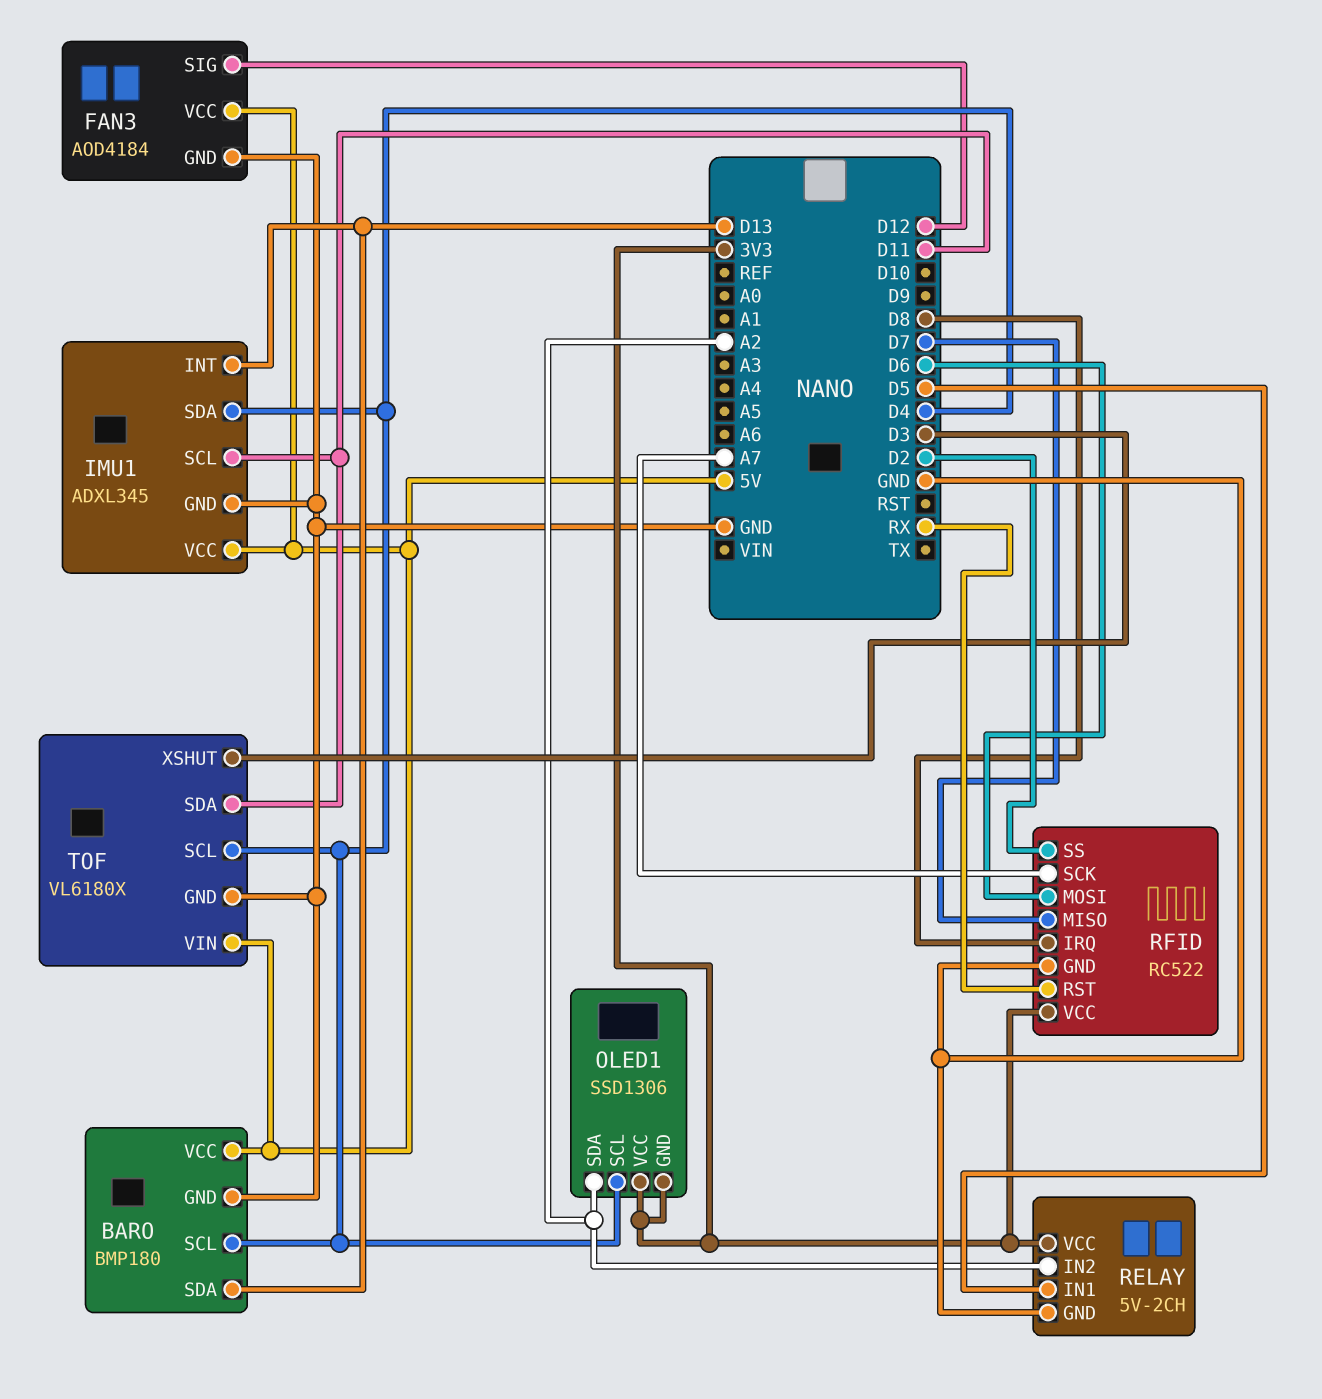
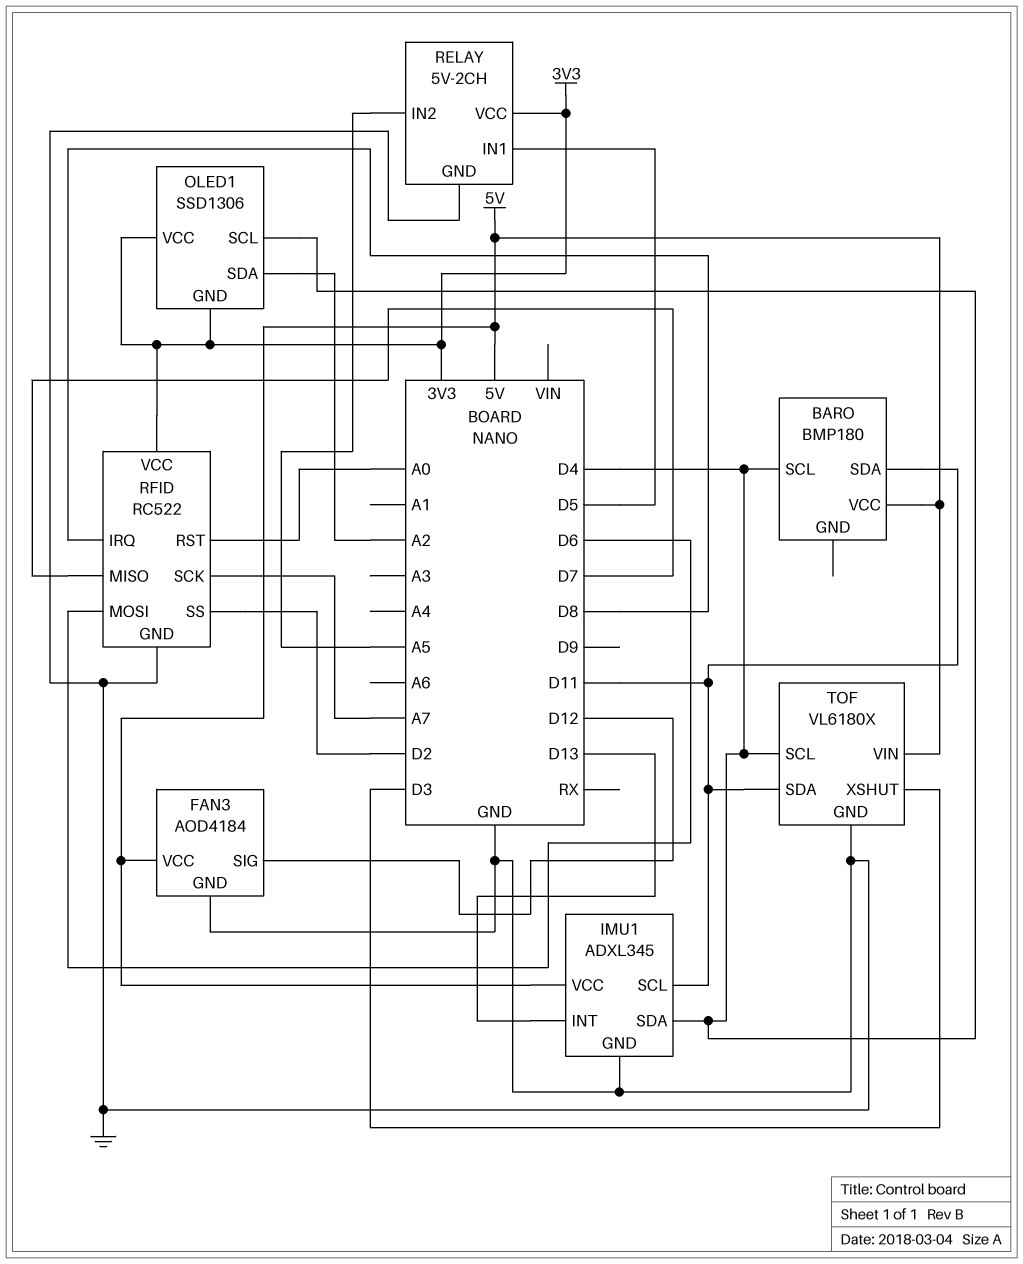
BARO pin GND: GND -> none
BARO pin SDA: D13 -> D11
RELAY pin IN2: A2 -> A5
RFID pin RST: RX -> A0

